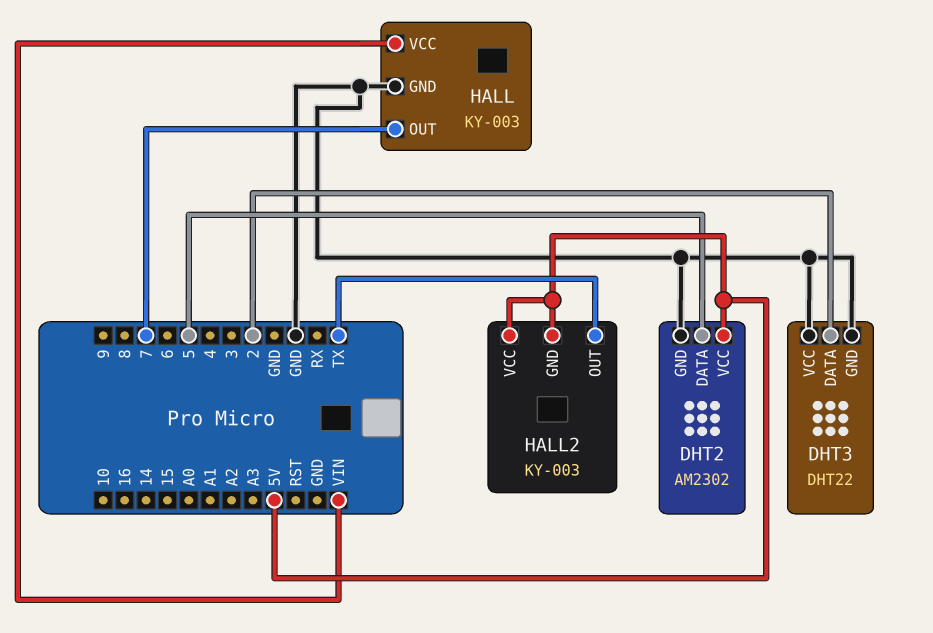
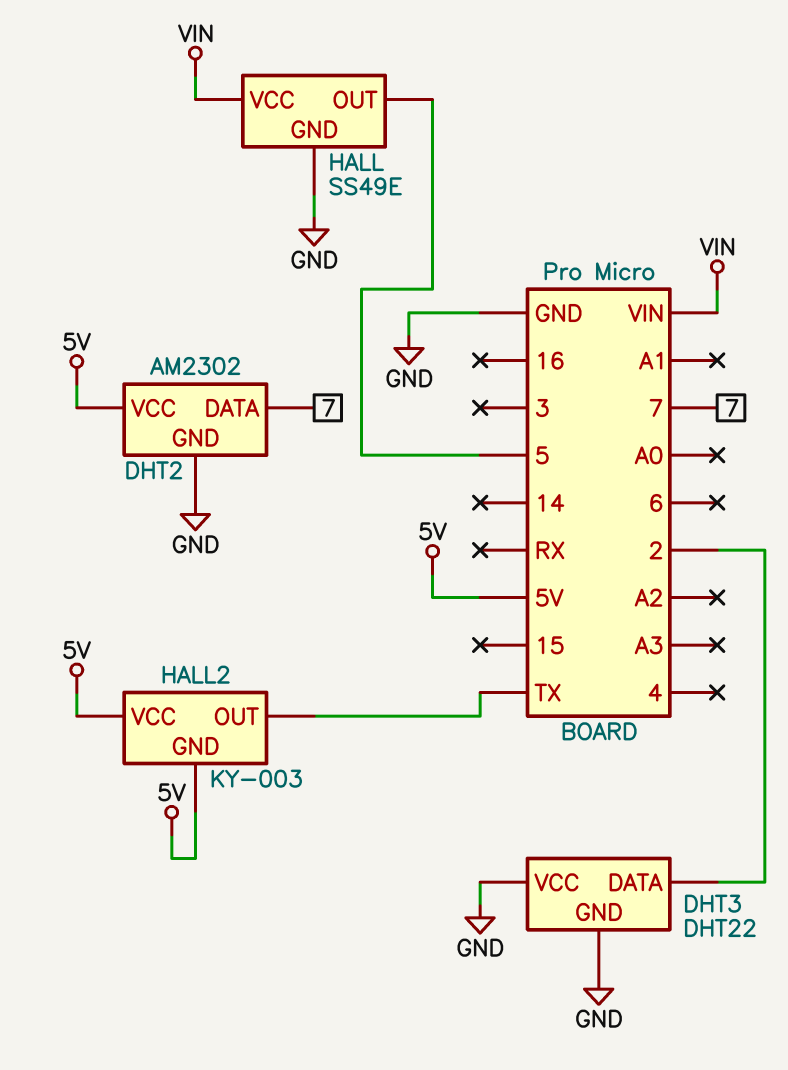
DHT2 pin DATA: 5 -> 7
HALL: KY-003 -> SS49E
HALL pin OUT: 7 -> 5

